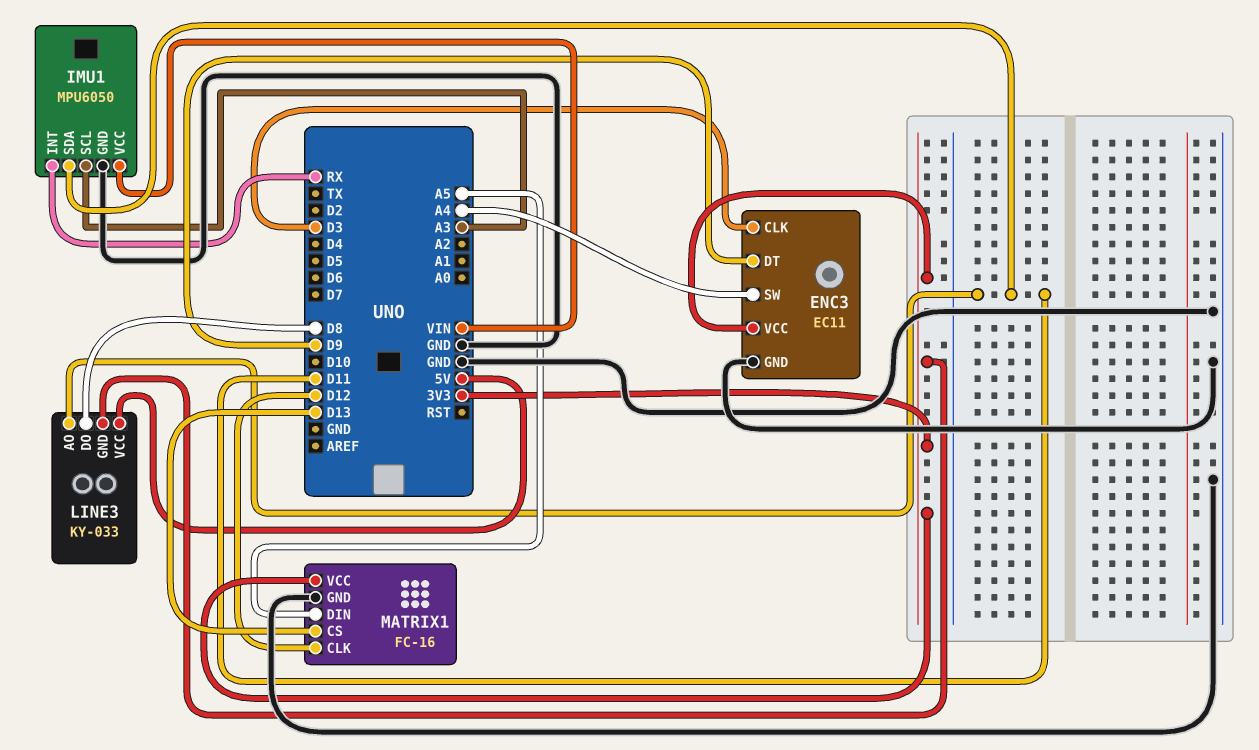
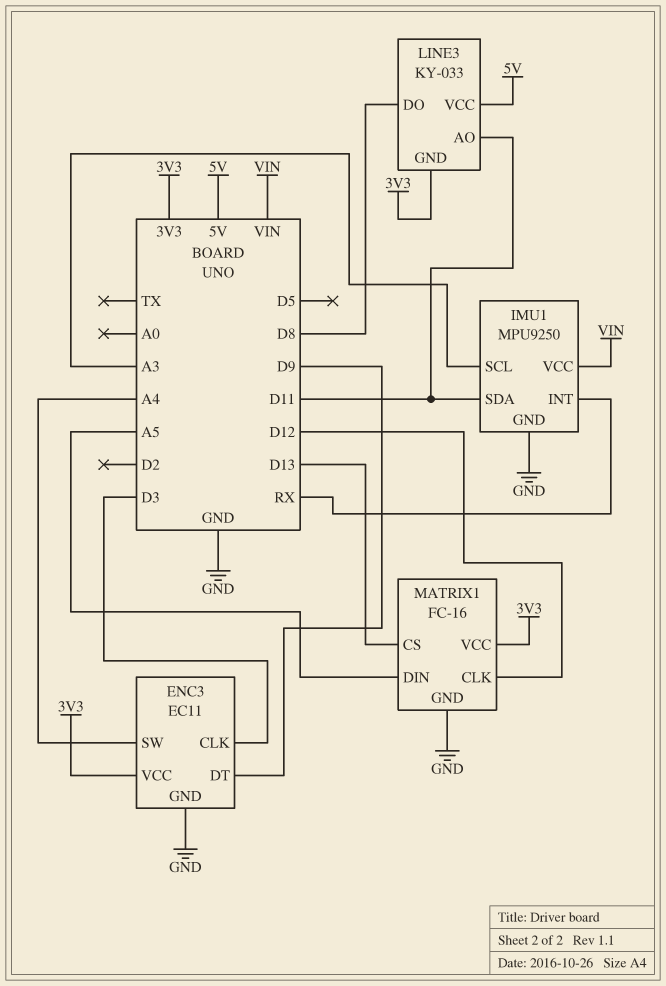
IMU1: MPU6050 -> MPU9250

